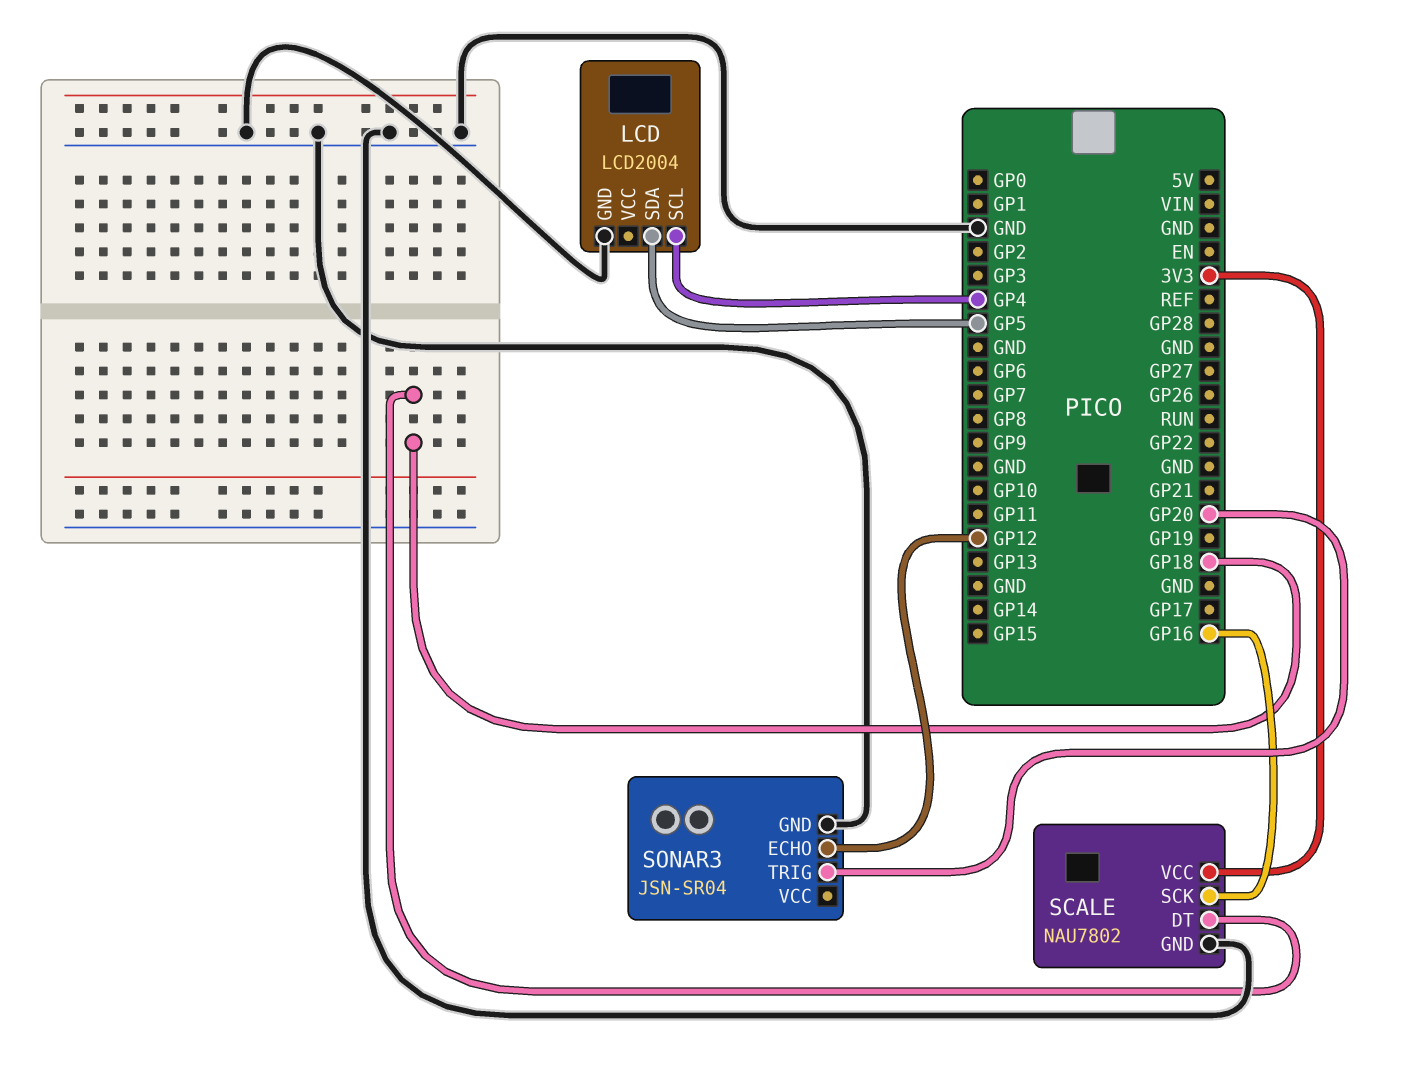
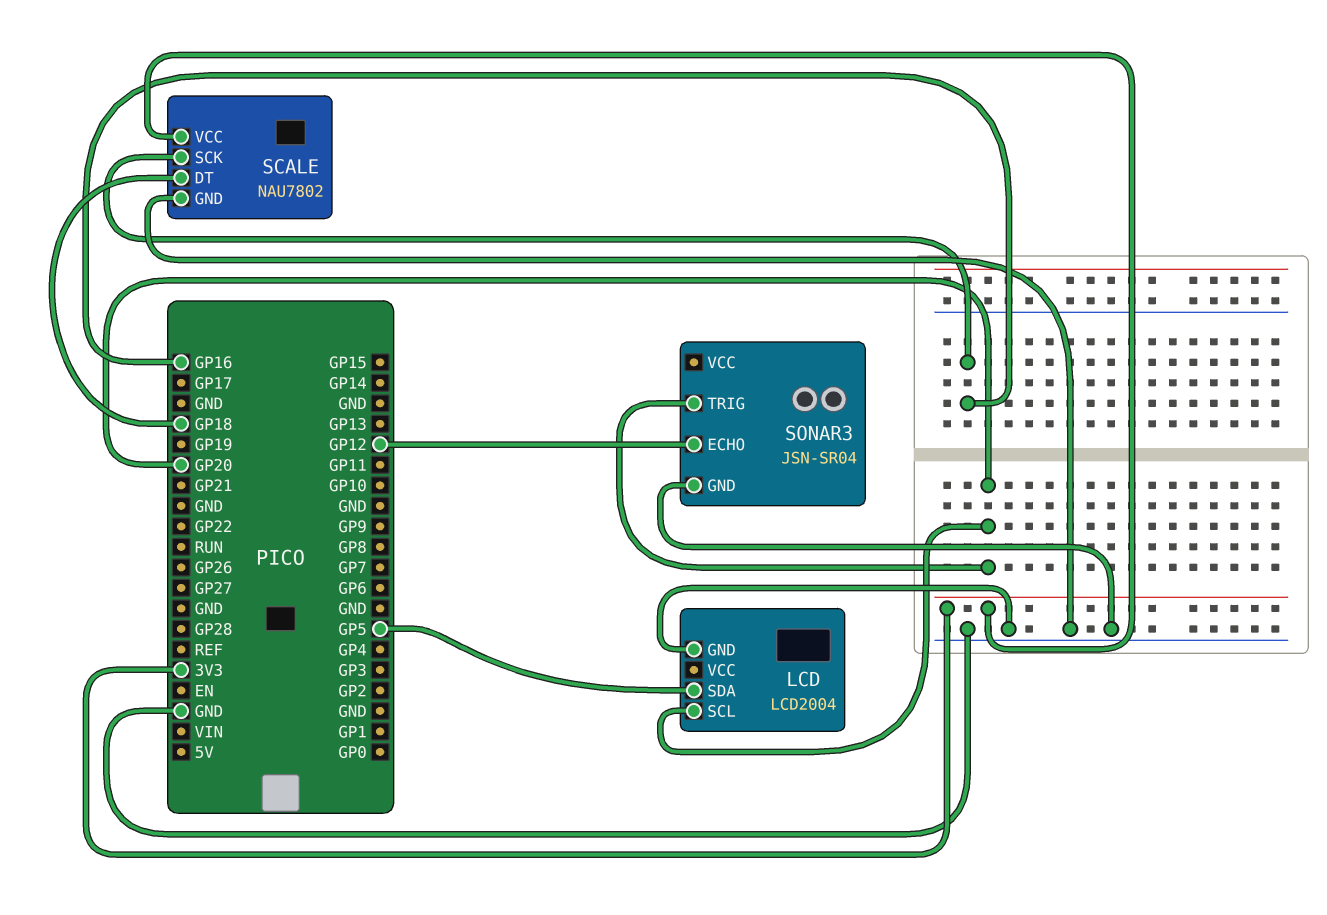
LCD pin SCL: GP4 -> GP20

